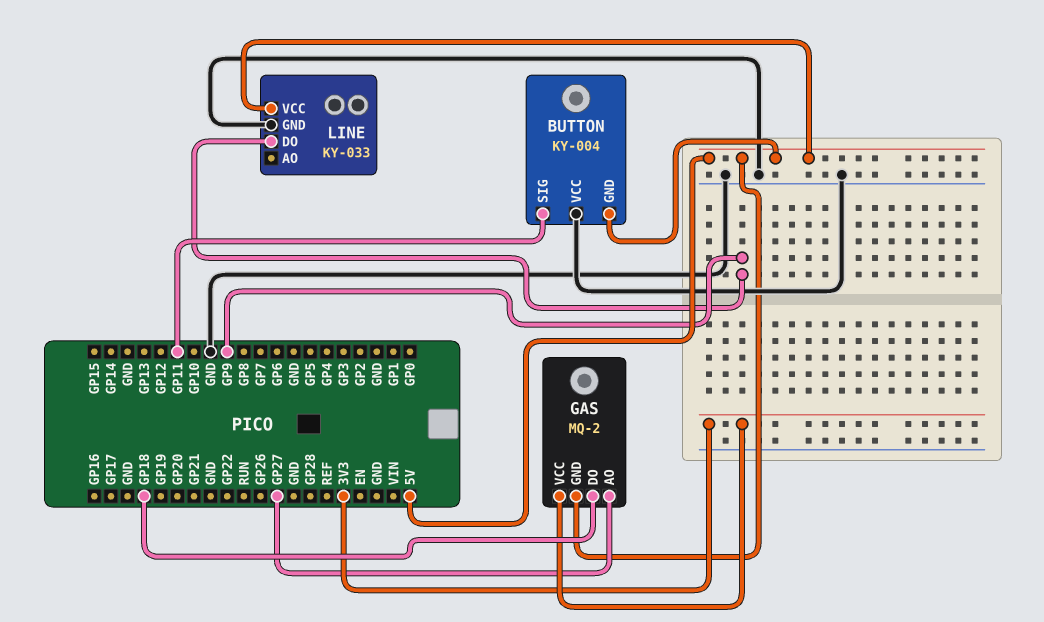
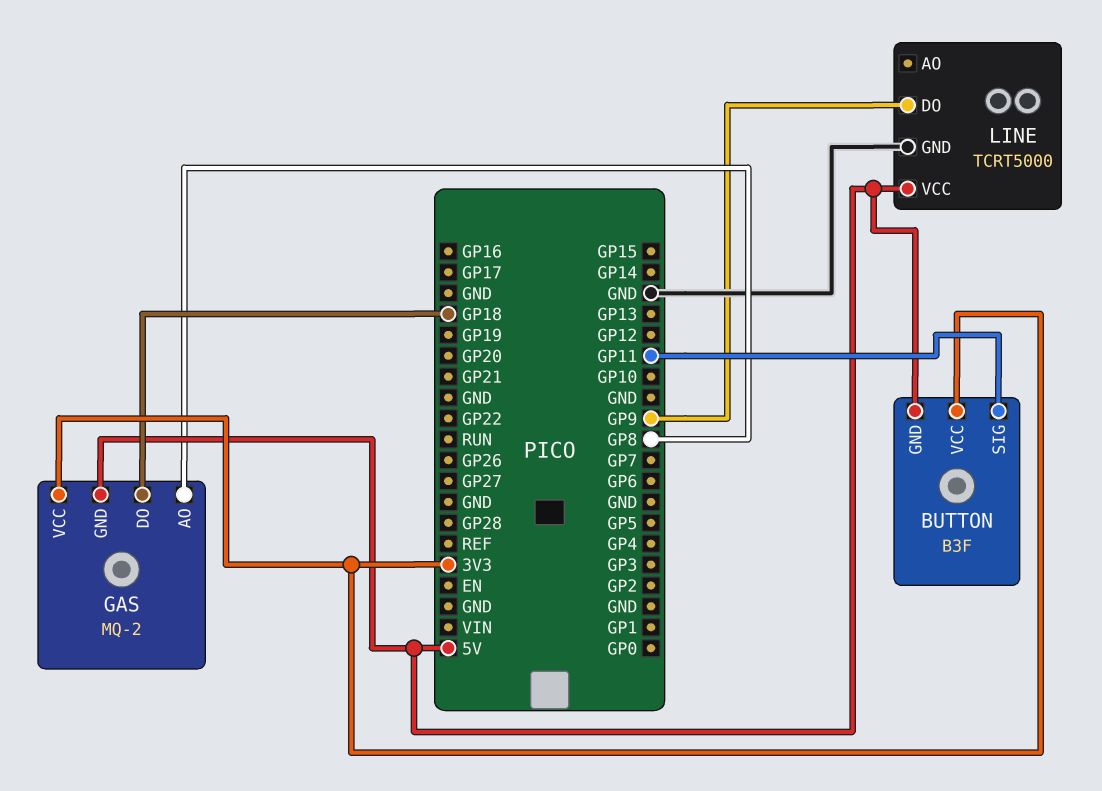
BUTTON: KY-004 -> B3F
BUTTON pin VCC: GND -> 3V3
GAS pin AO: GP27 -> GP8
LINE: KY-033 -> TCRT5000

